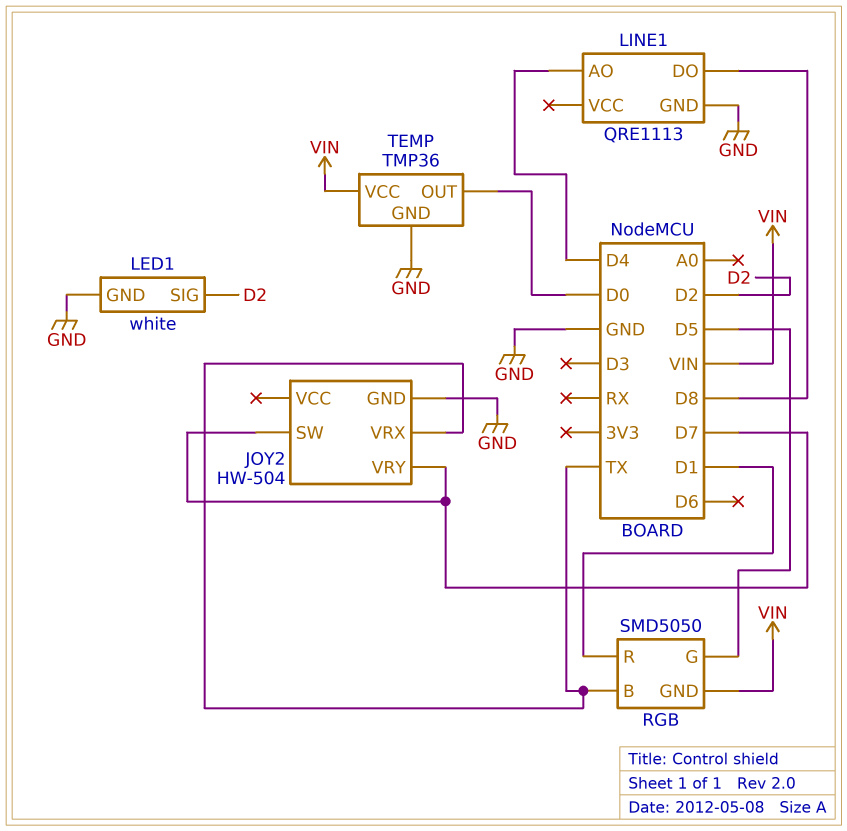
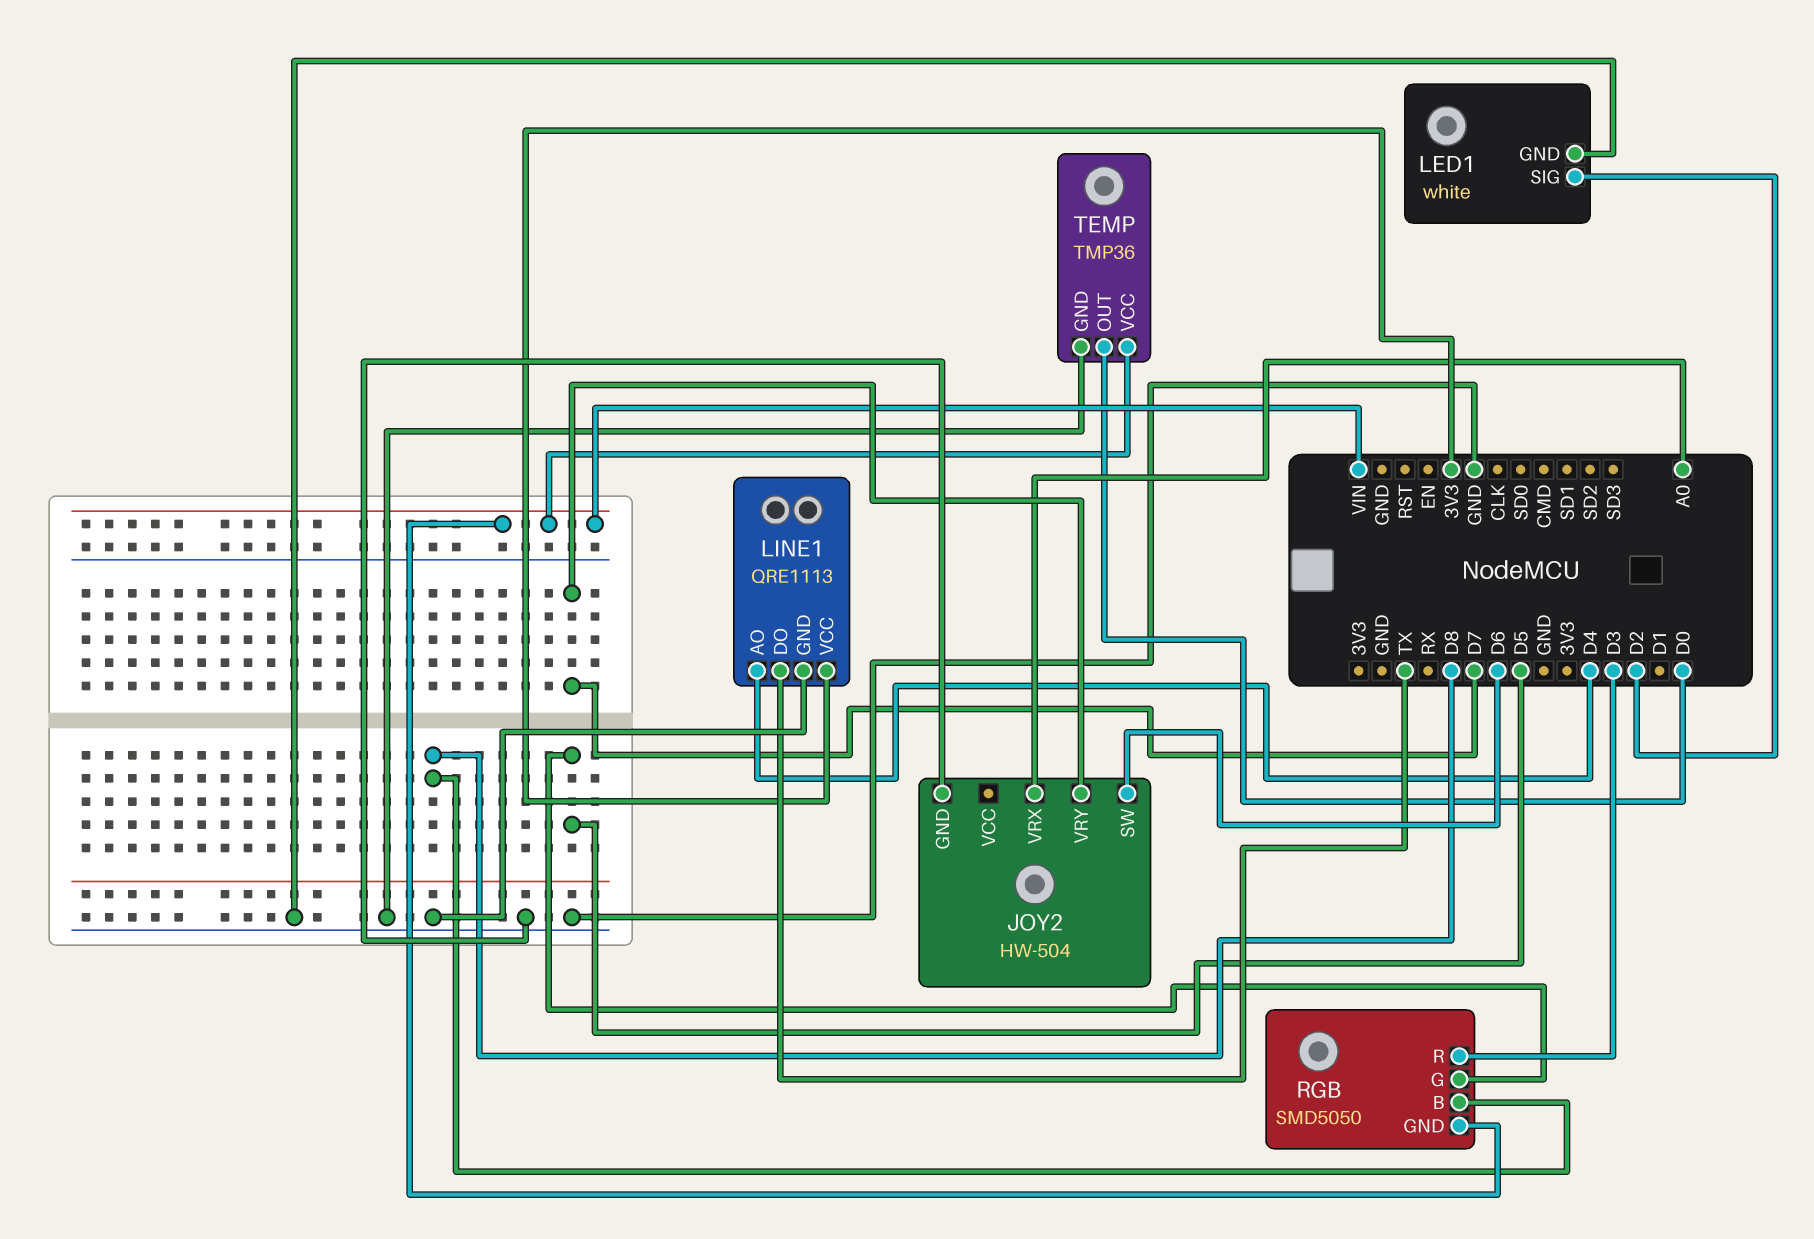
JOY2 pin SW: D7 -> D6
JOY2 pin VRX: TX -> A0
LINE1 pin DO: D8 -> TX
LINE1 pin VCC: none -> 3V3
RGB pin B: TX -> D8
RGB pin R: D1 -> D3

